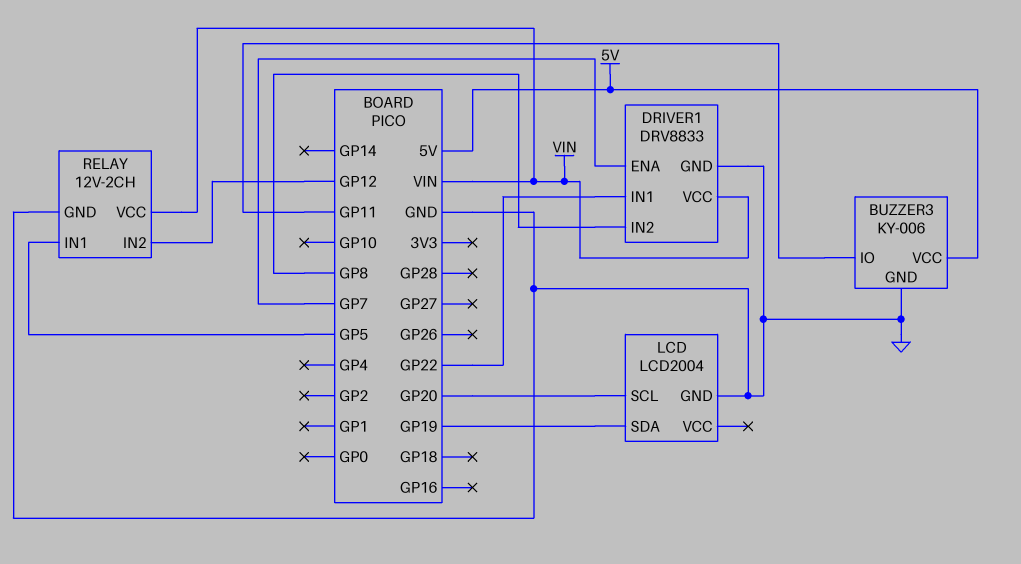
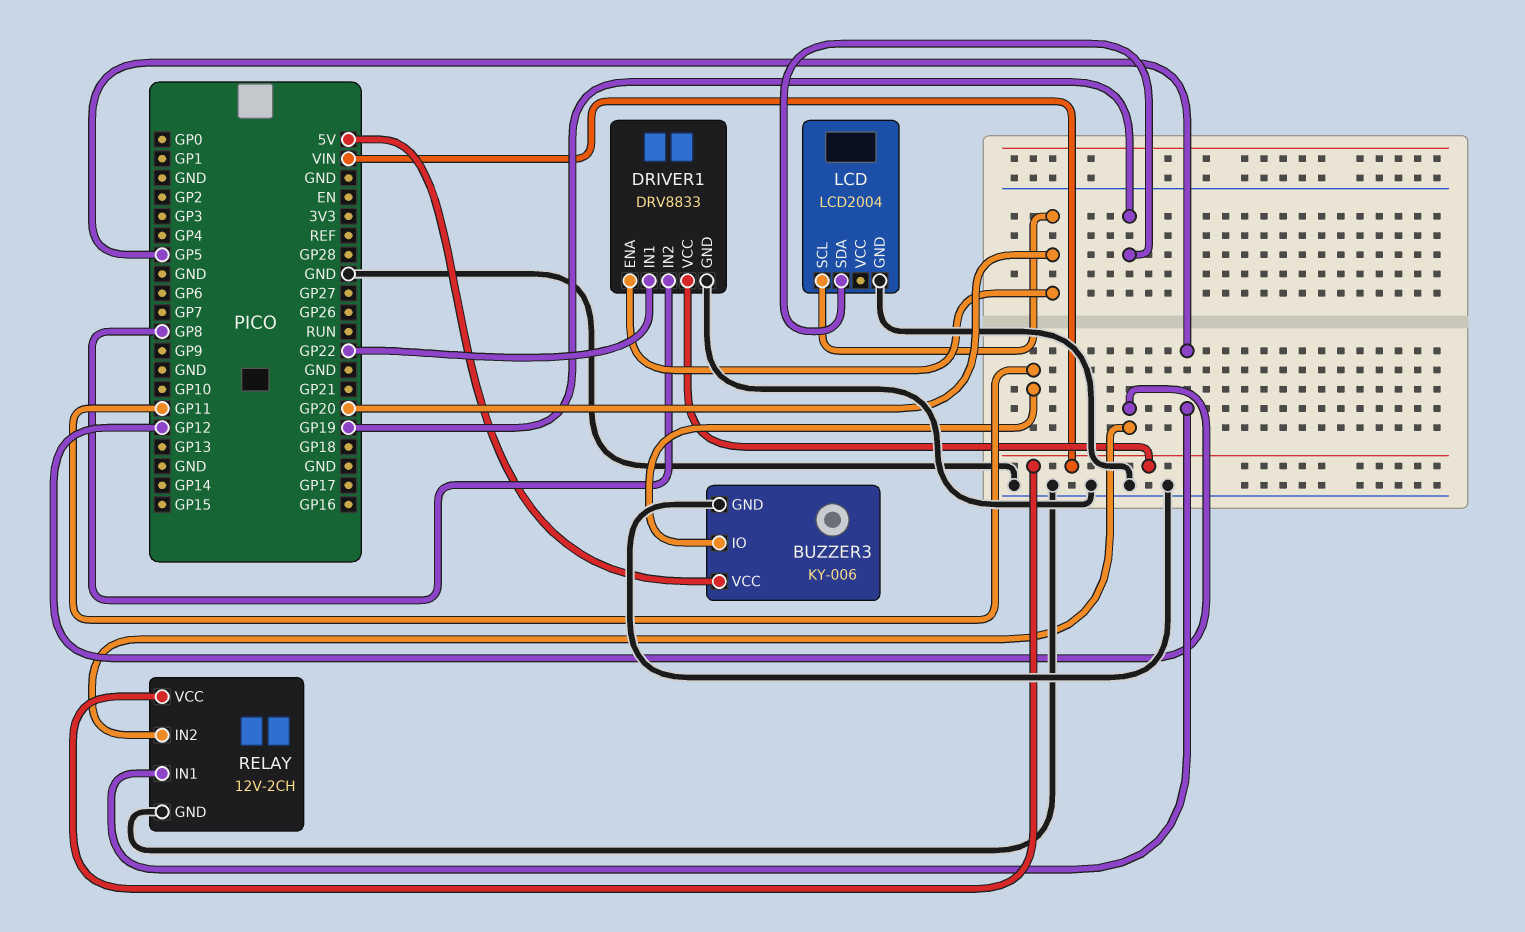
DRIVER1 pin ENA: GP7 -> GP20

